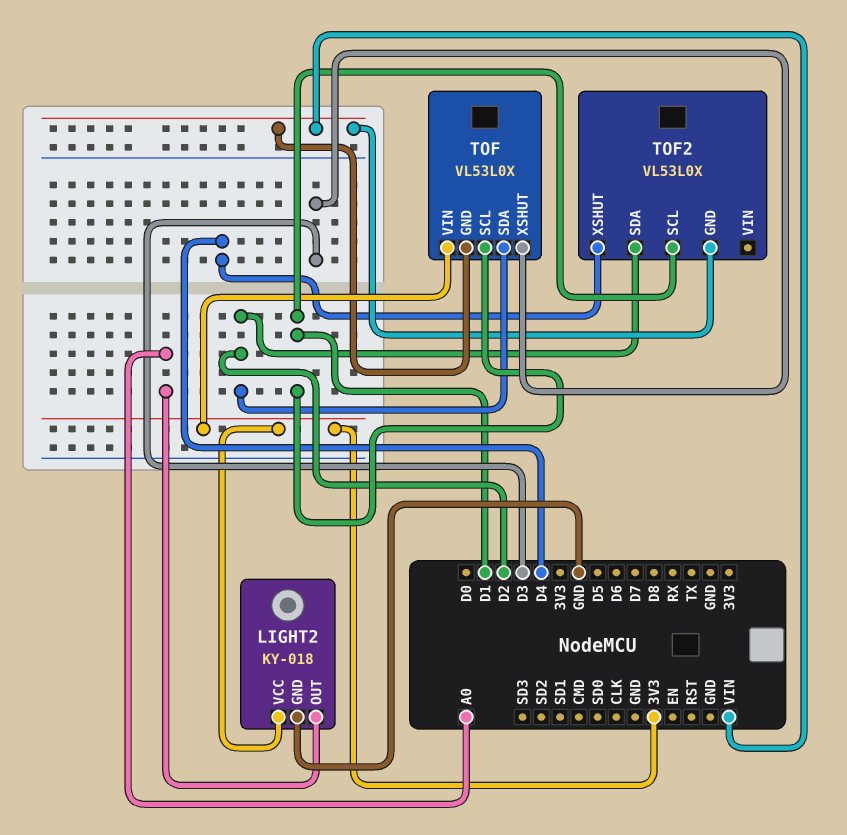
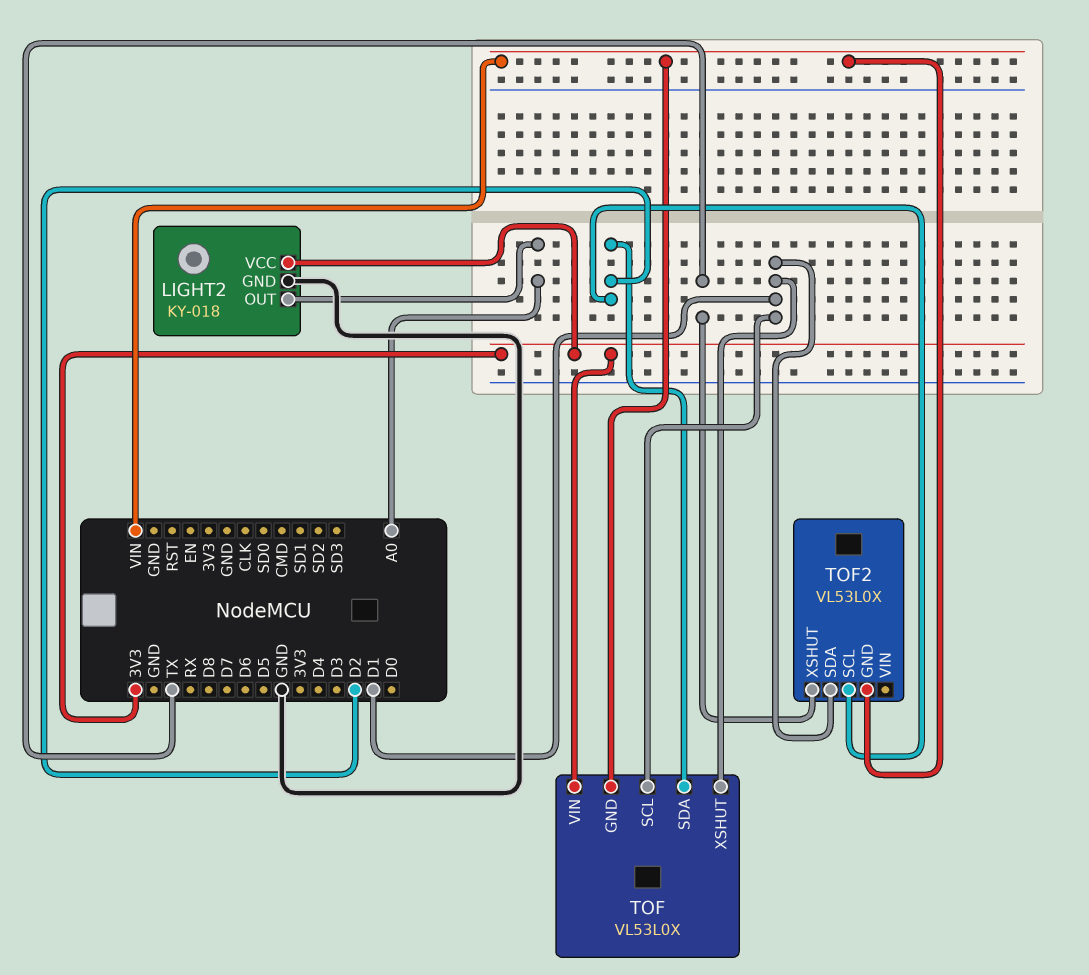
TOF pin XSHUT: D3 -> D1
TOF2 pin SCL: D1 -> D2
TOF2 pin SDA: D2 -> D1
TOF2 pin XSHUT: D4 -> TX

